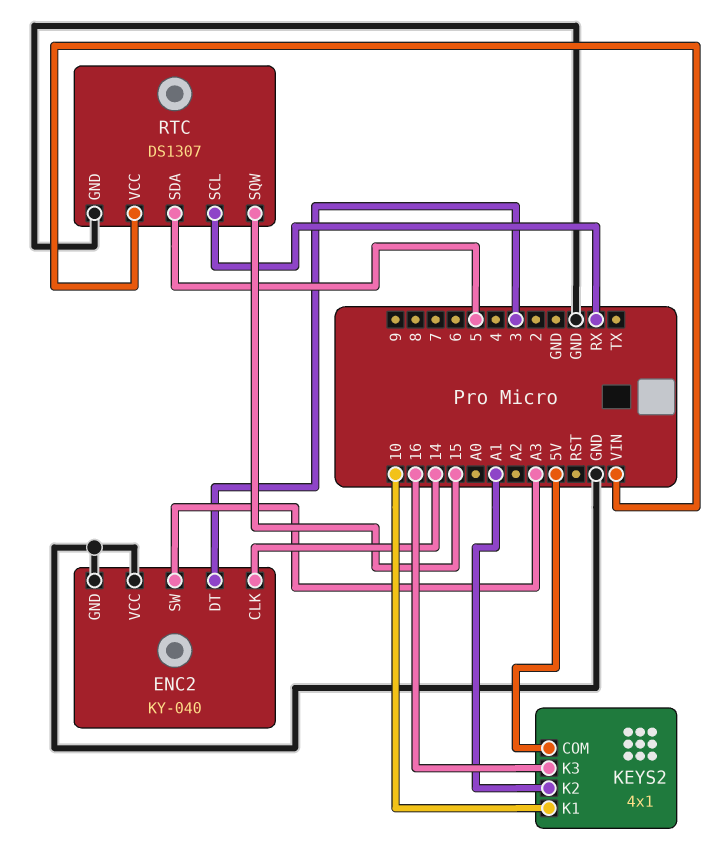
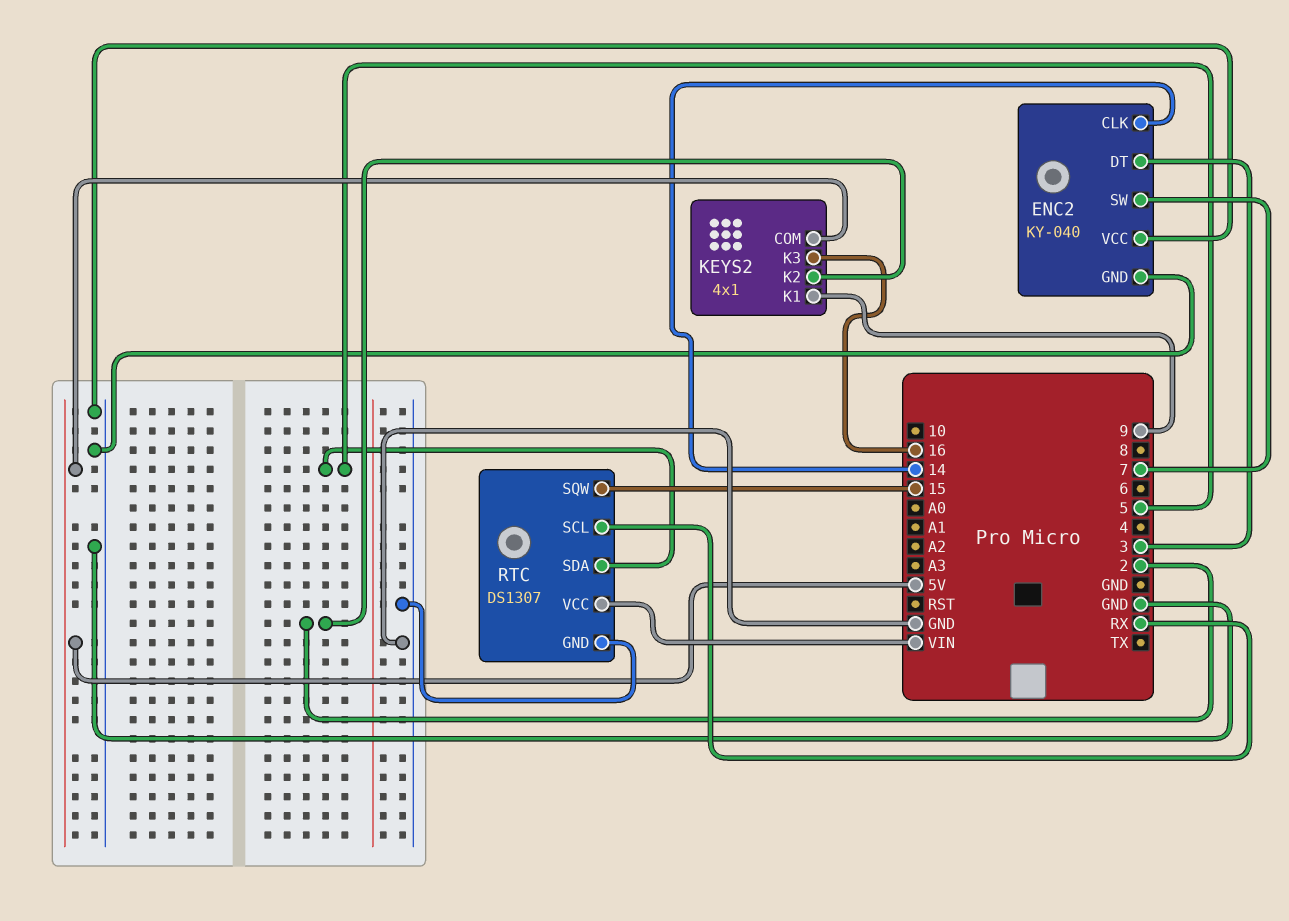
ENC2 pin SW: A3 -> 7
KEYS2 pin K1: 10 -> 9
KEYS2 pin K2: A1 -> 2

